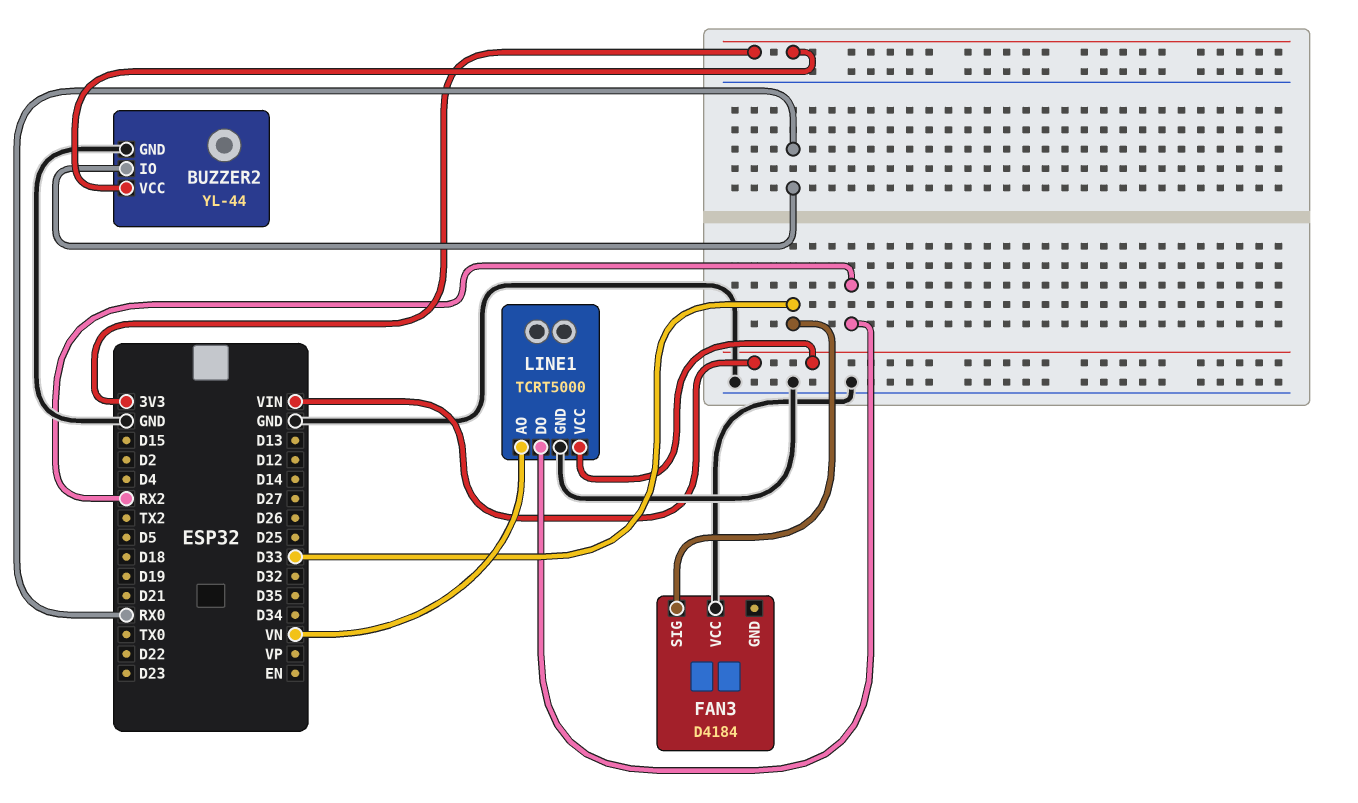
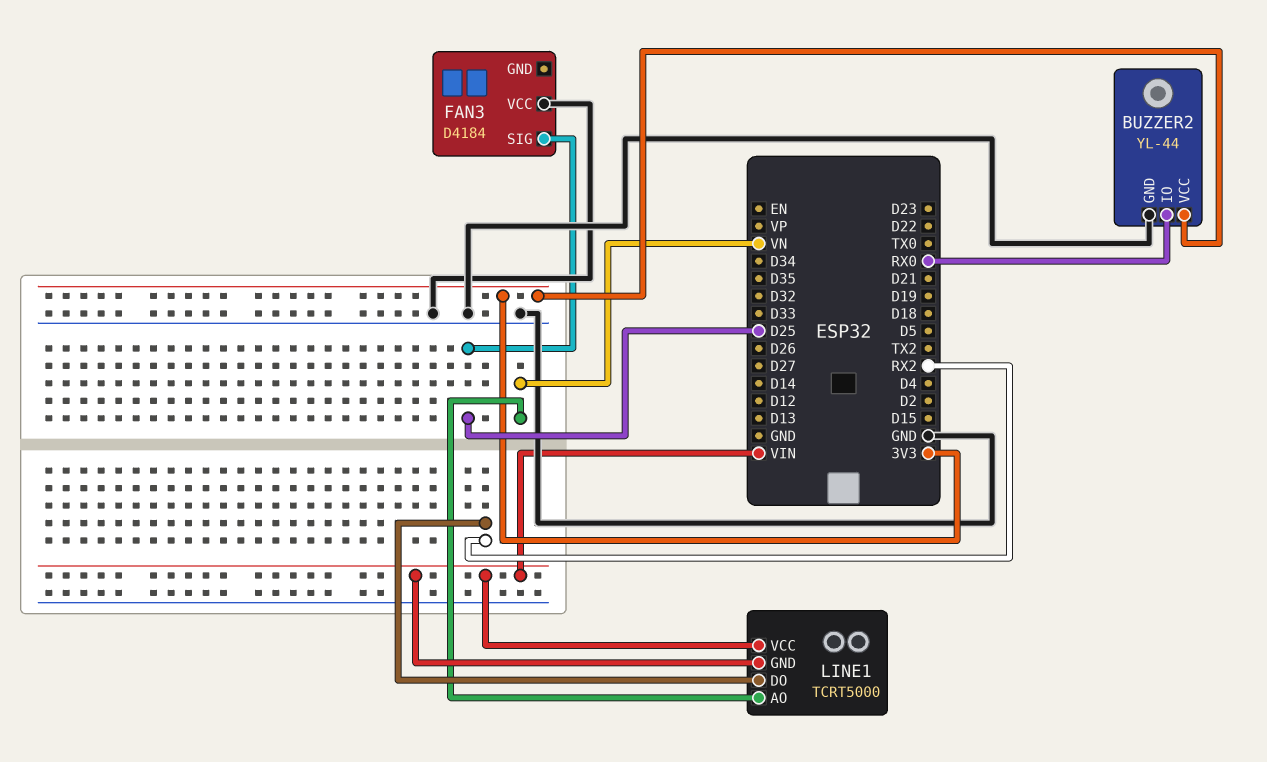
FAN3 pin SIG: D33 -> D25
LINE1 pin GND: GND -> VIN

